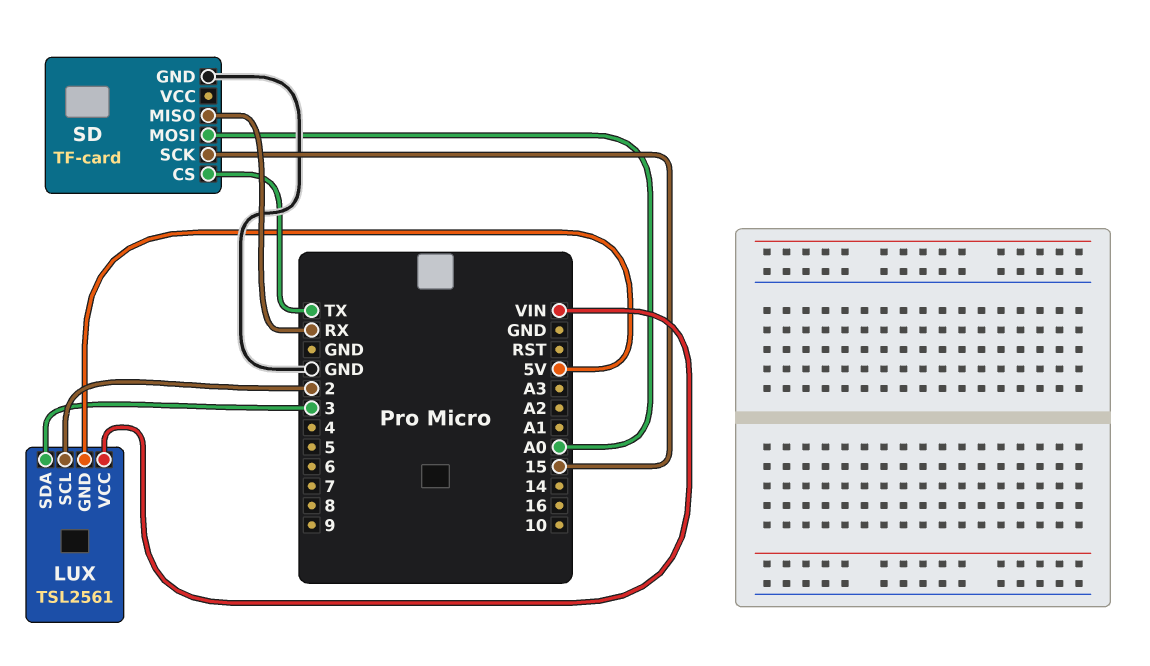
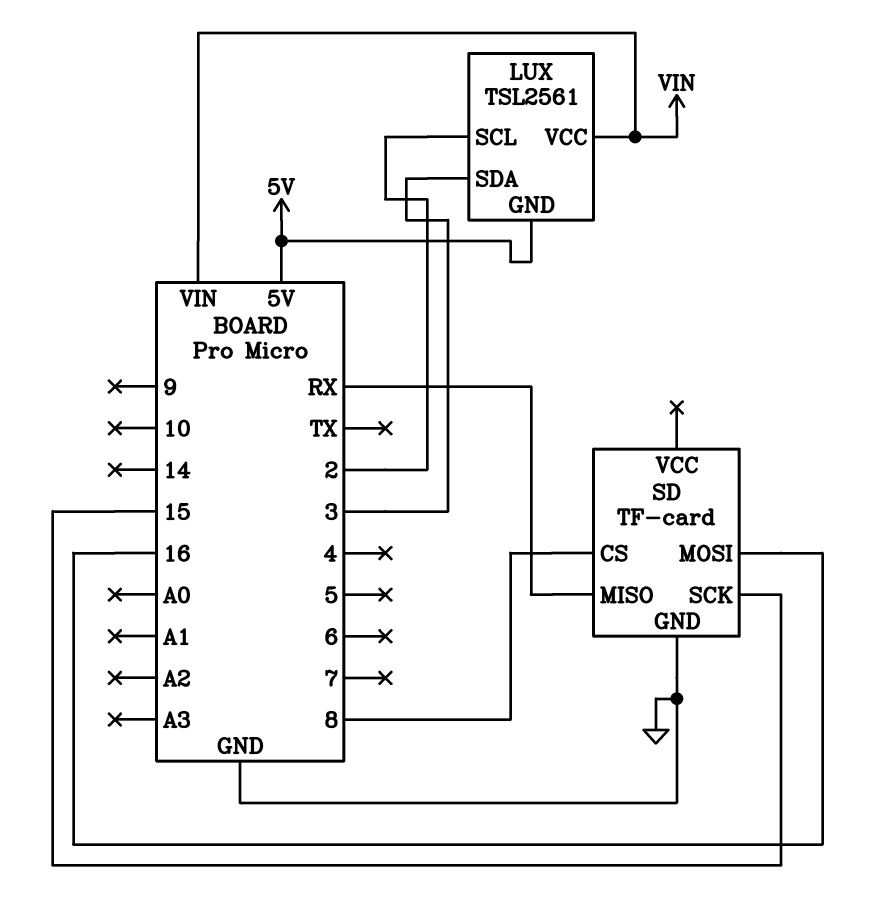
SD pin CS: TX -> 8
SD pin MOSI: A0 -> 16

